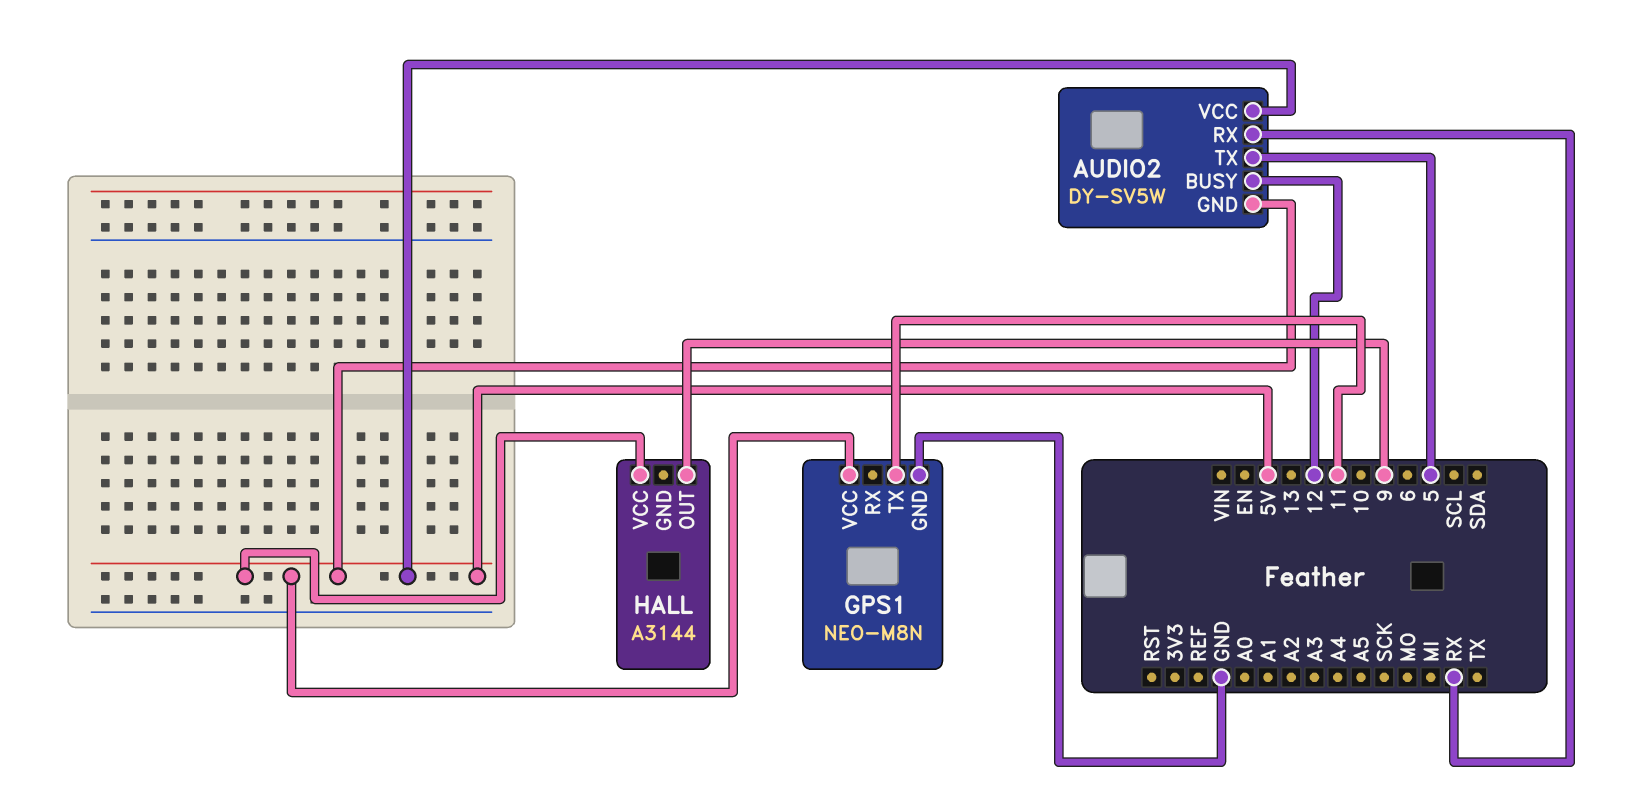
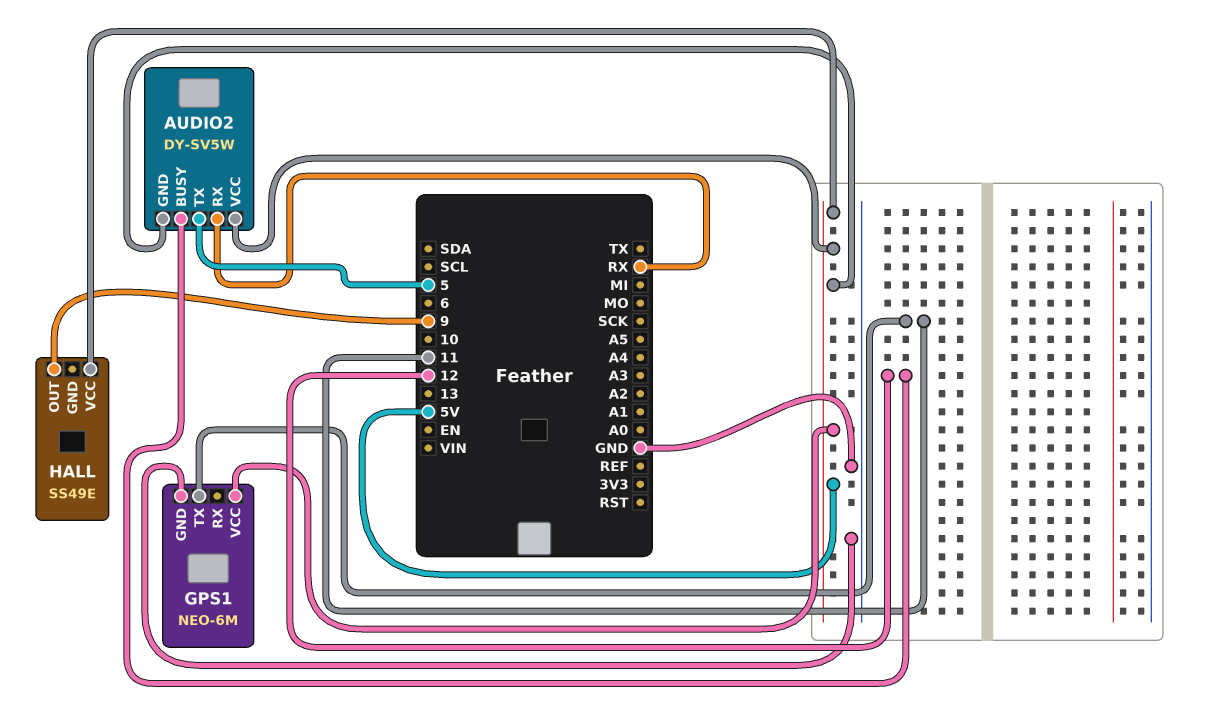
GPS1: NEO-M8N -> NEO-6M
HALL: A3144 -> SS49E

